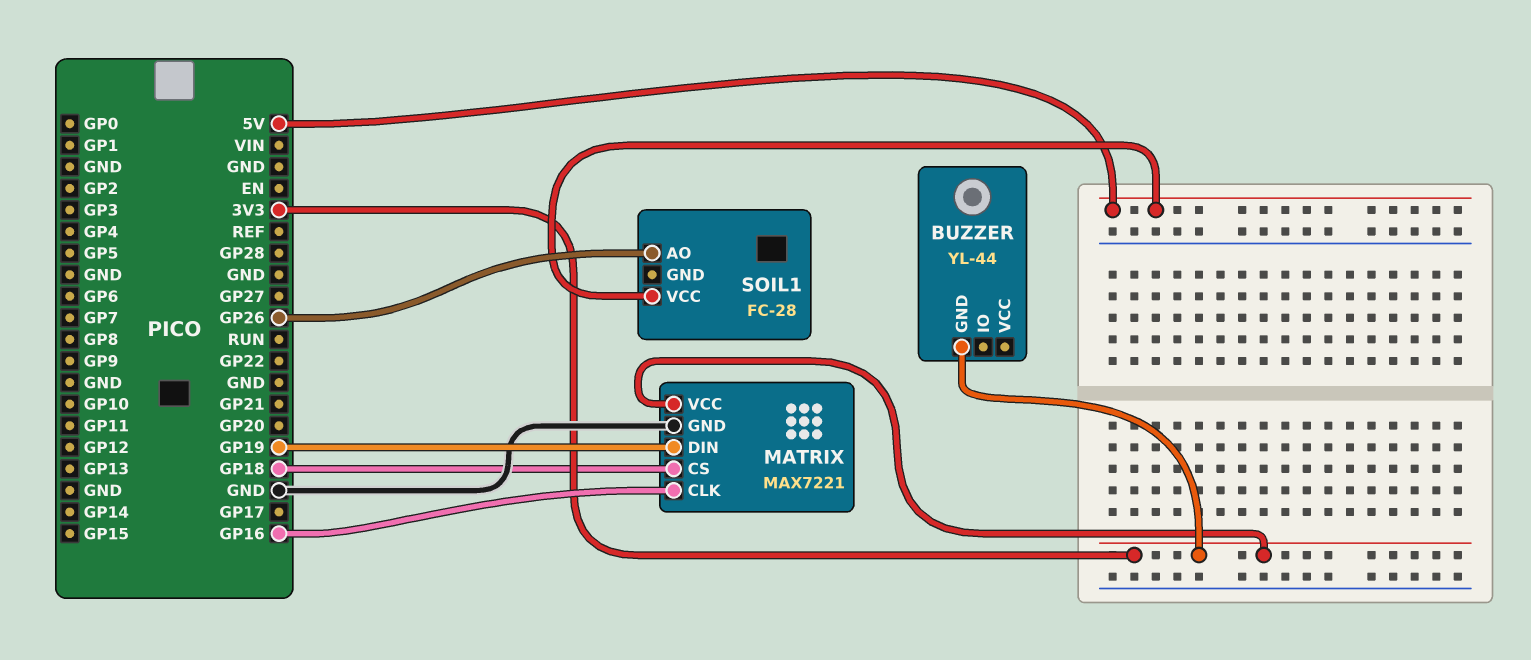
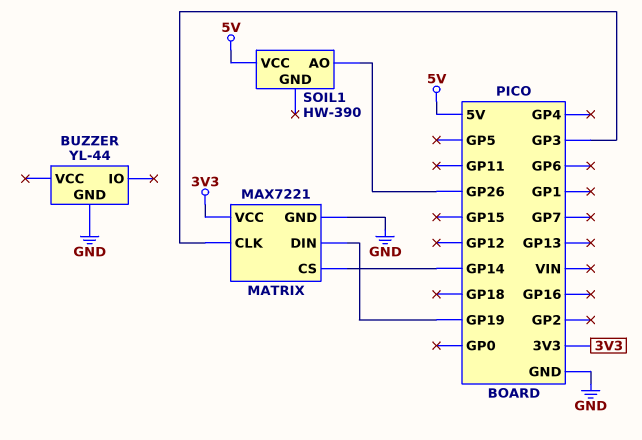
BUZZER pin GND: 3V3 -> GND
MATRIX pin CLK: GP16 -> GP3
MATRIX pin CS: GP18 -> GP14
SOIL1: FC-28 -> HW-390

